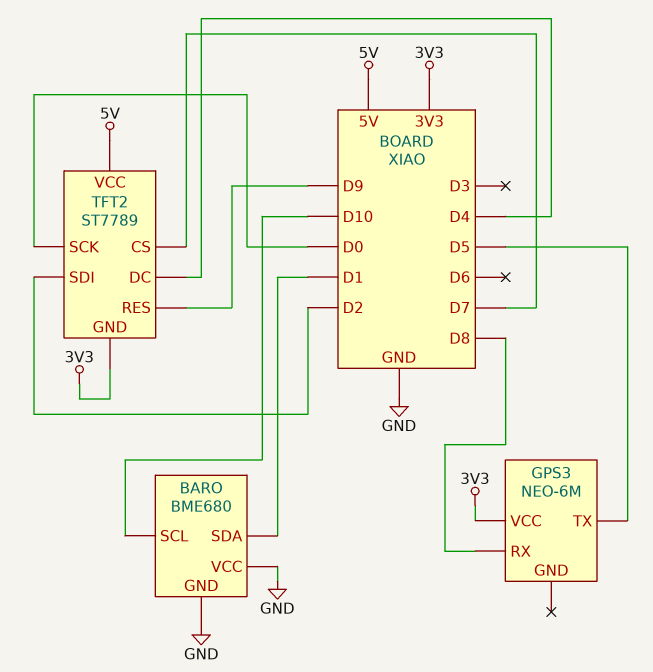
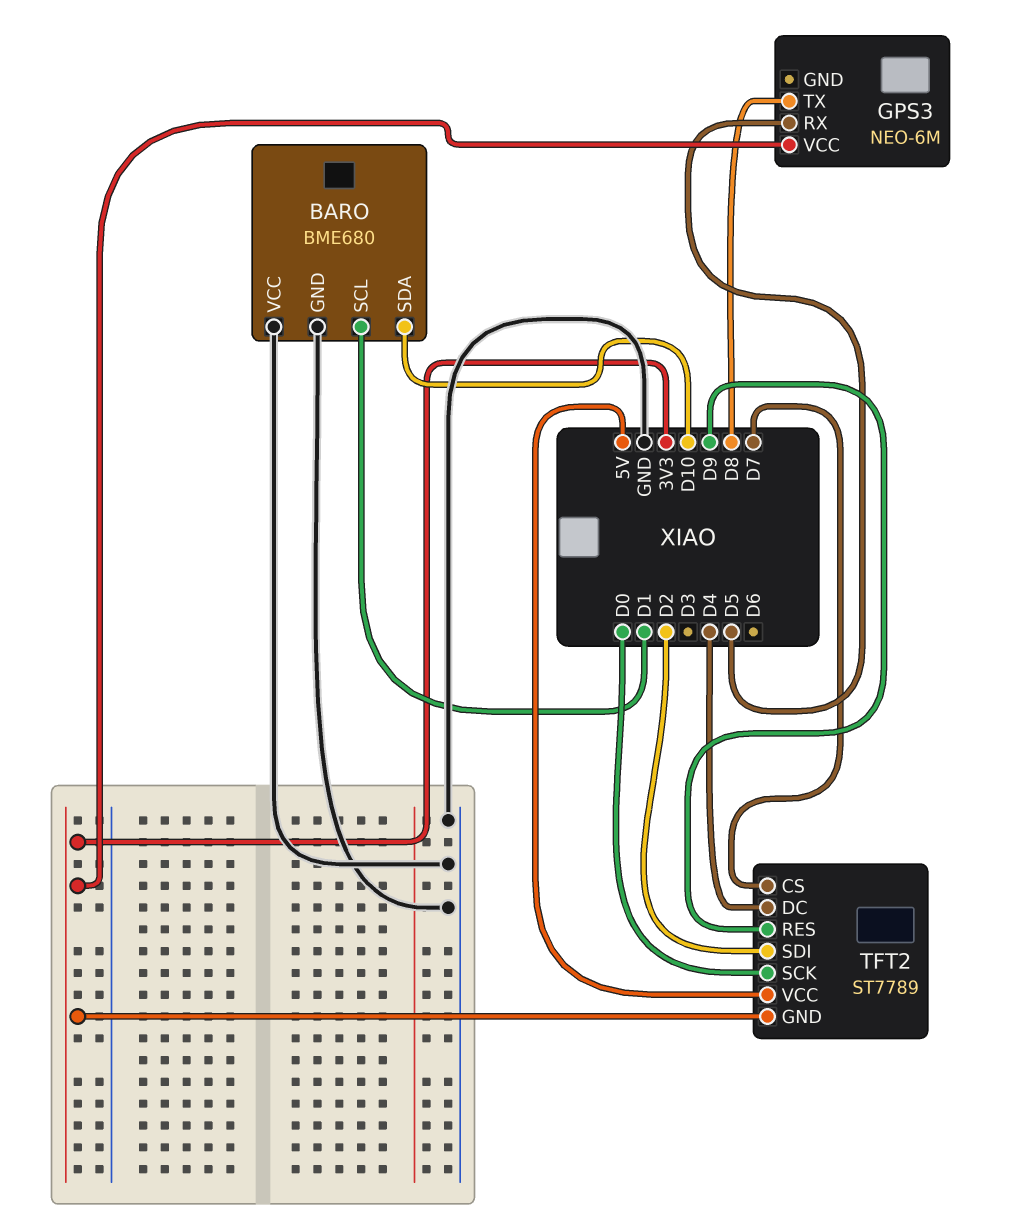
BARO pin SCL: D10 -> D1
BARO pin SDA: D1 -> D10
GPS3 pin RX: D8 -> D5
GPS3 pin TX: D5 -> D8

